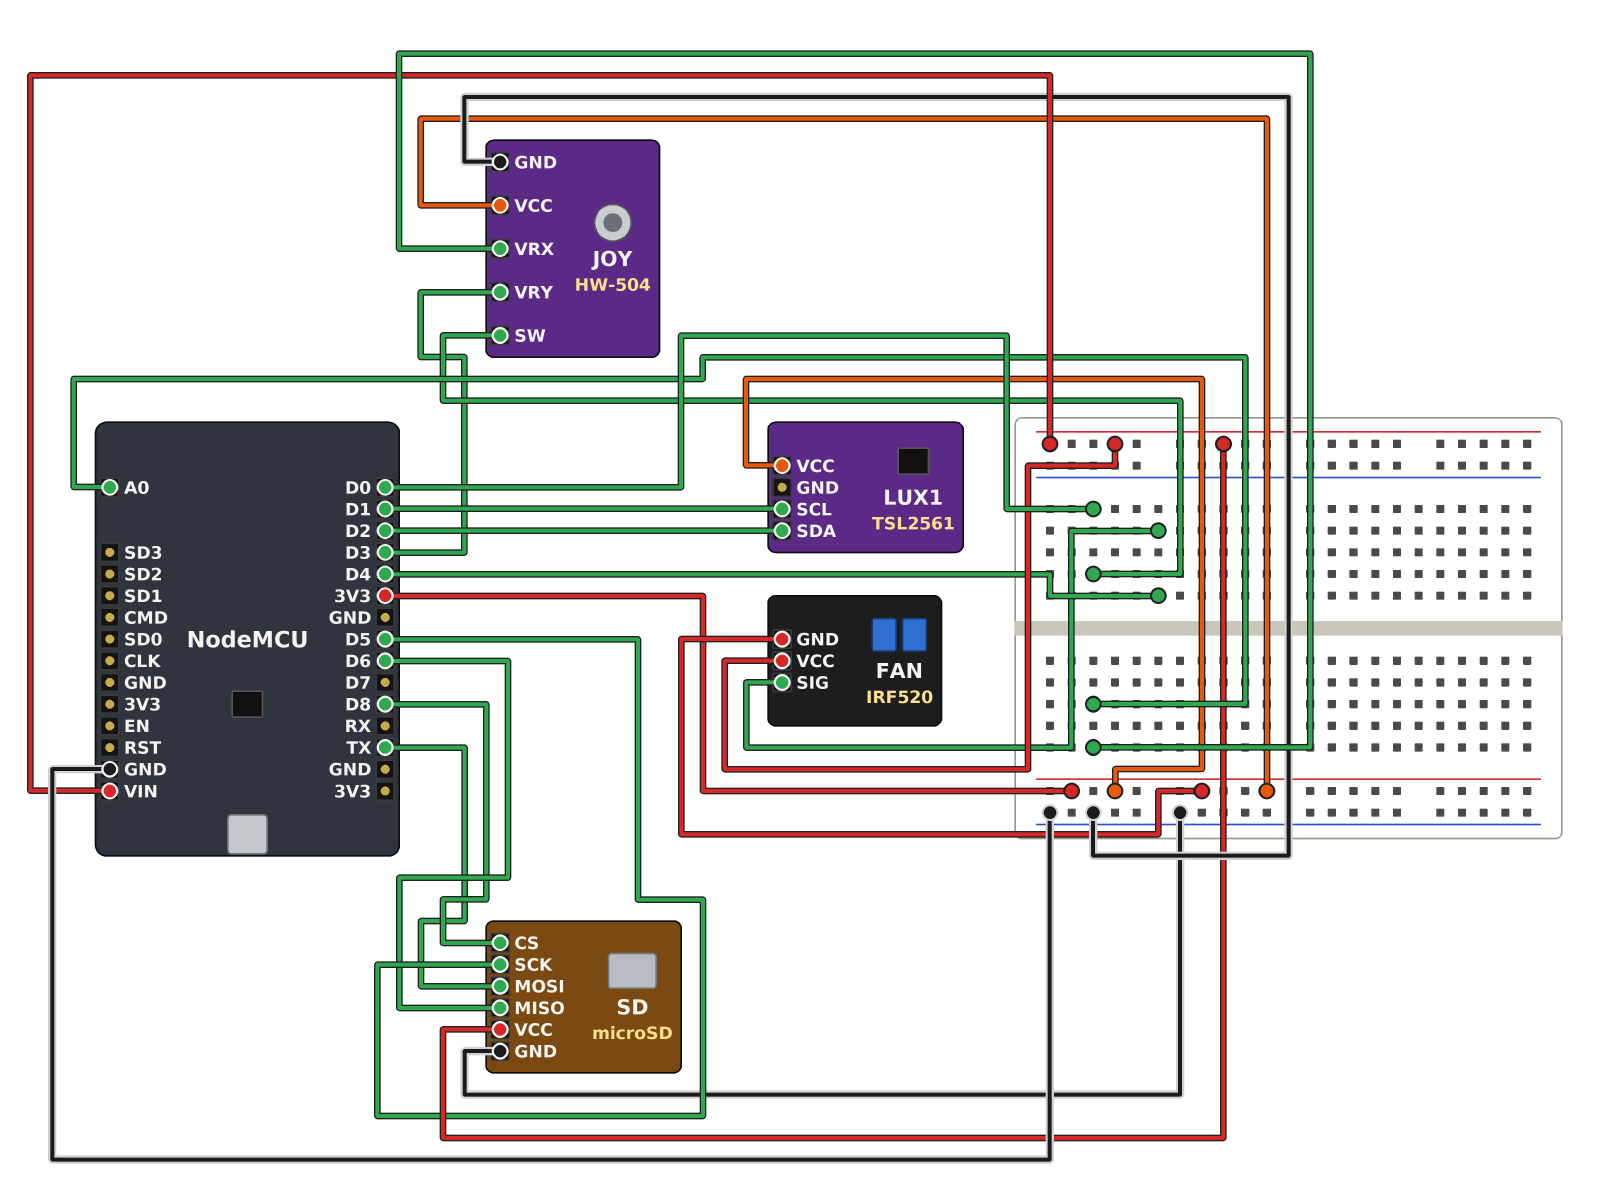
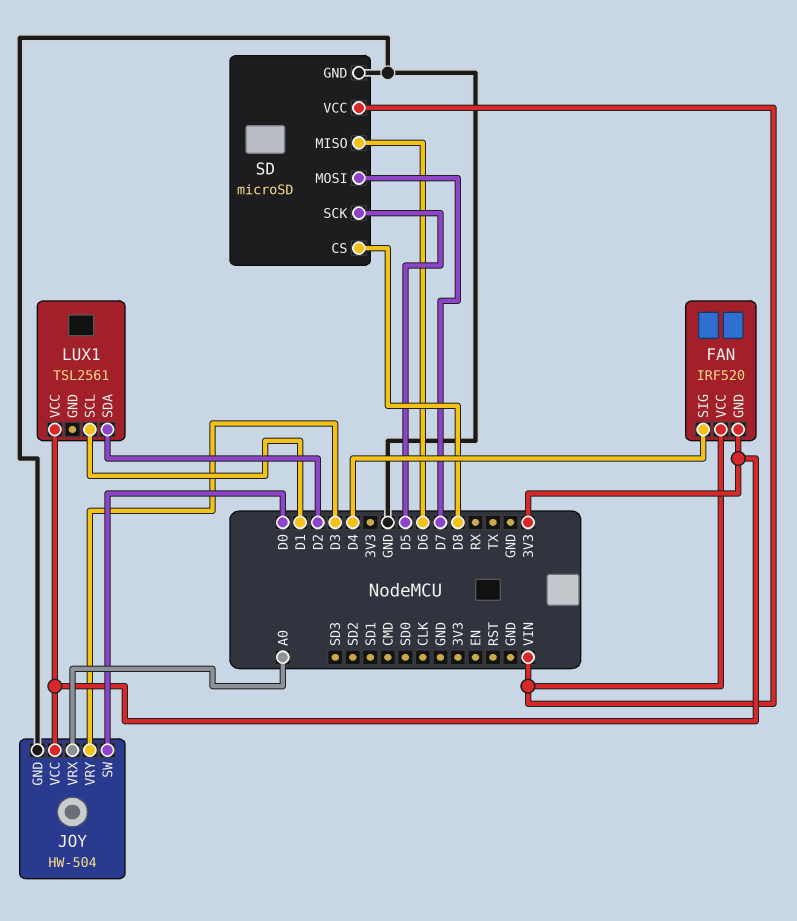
SD pin MOSI: TX -> D7

